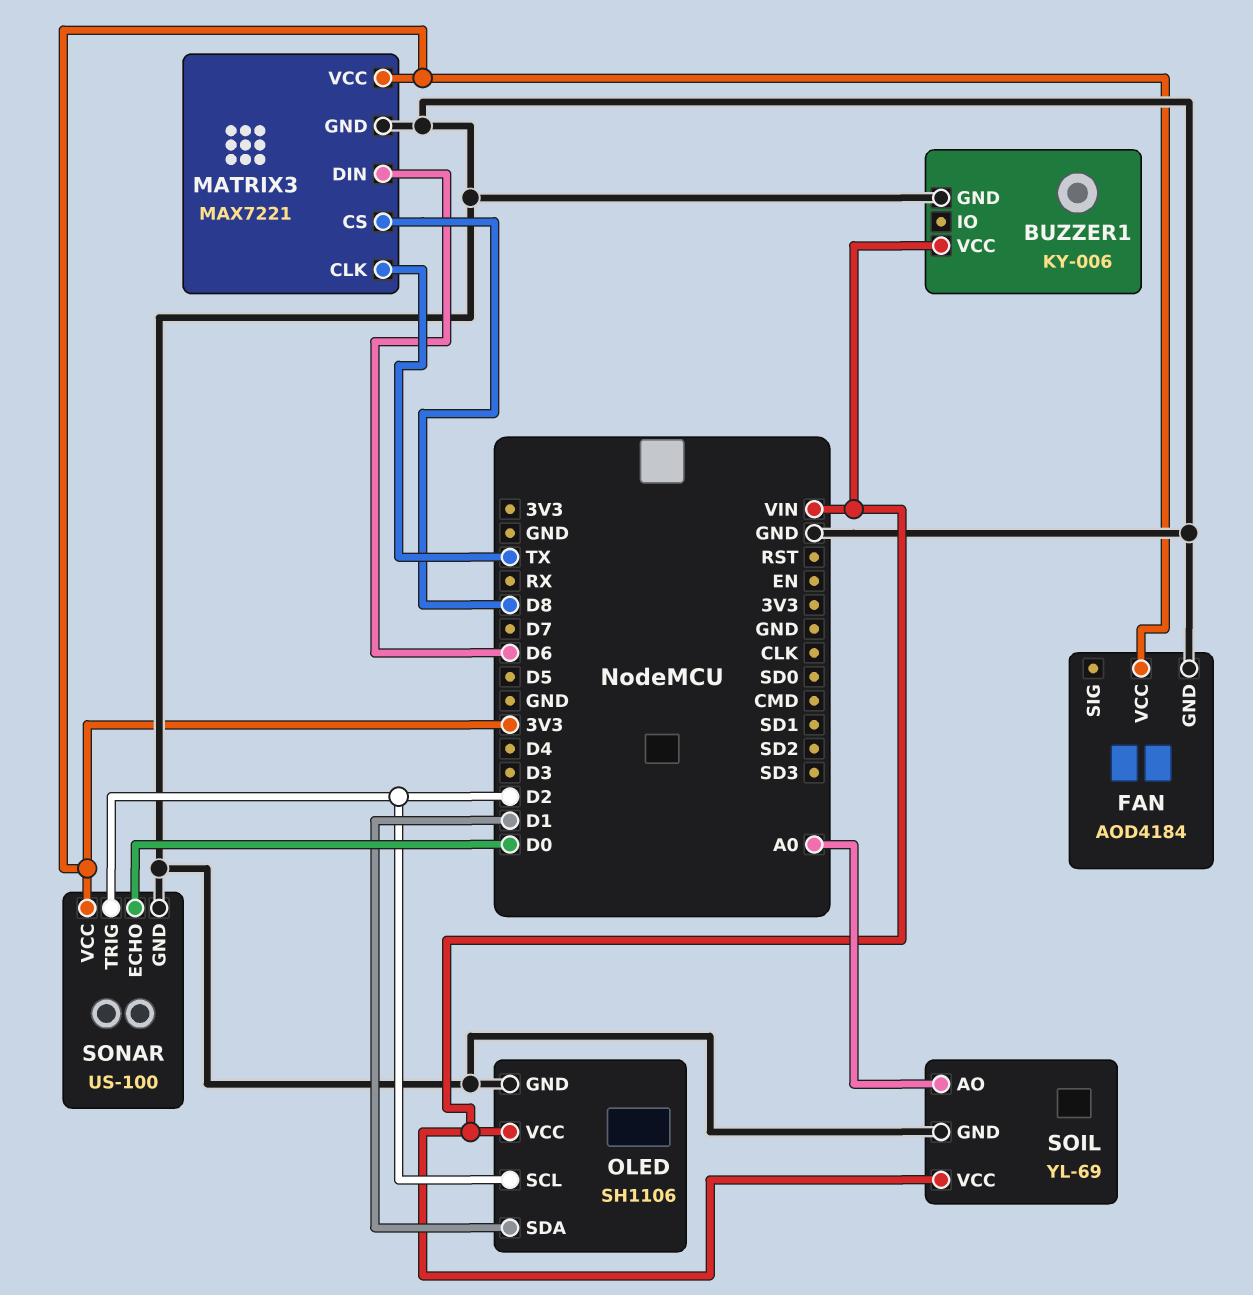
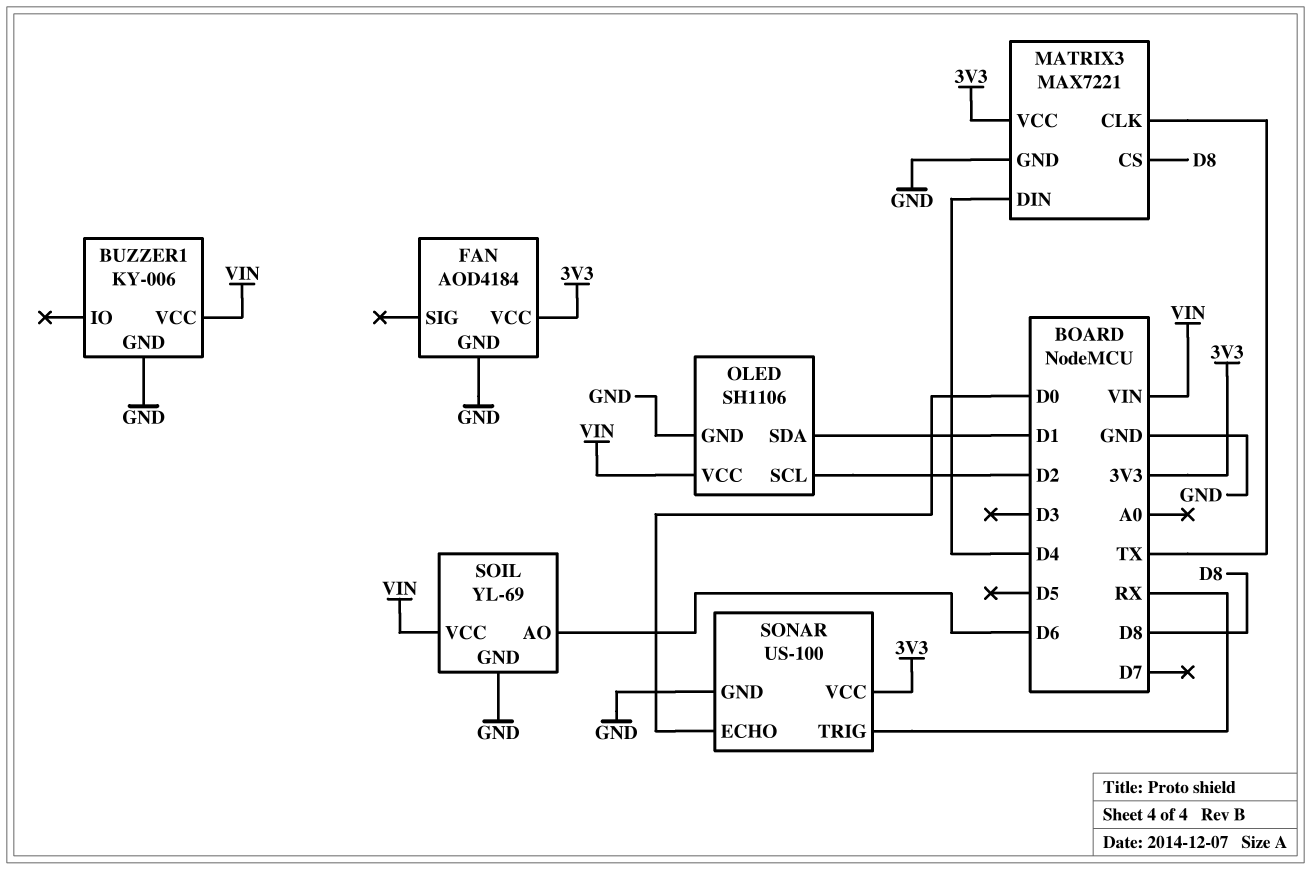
MATRIX3 pin DIN: D6 -> D4
SOIL pin AO: A0 -> D6
SONAR pin TRIG: D2 -> RX

